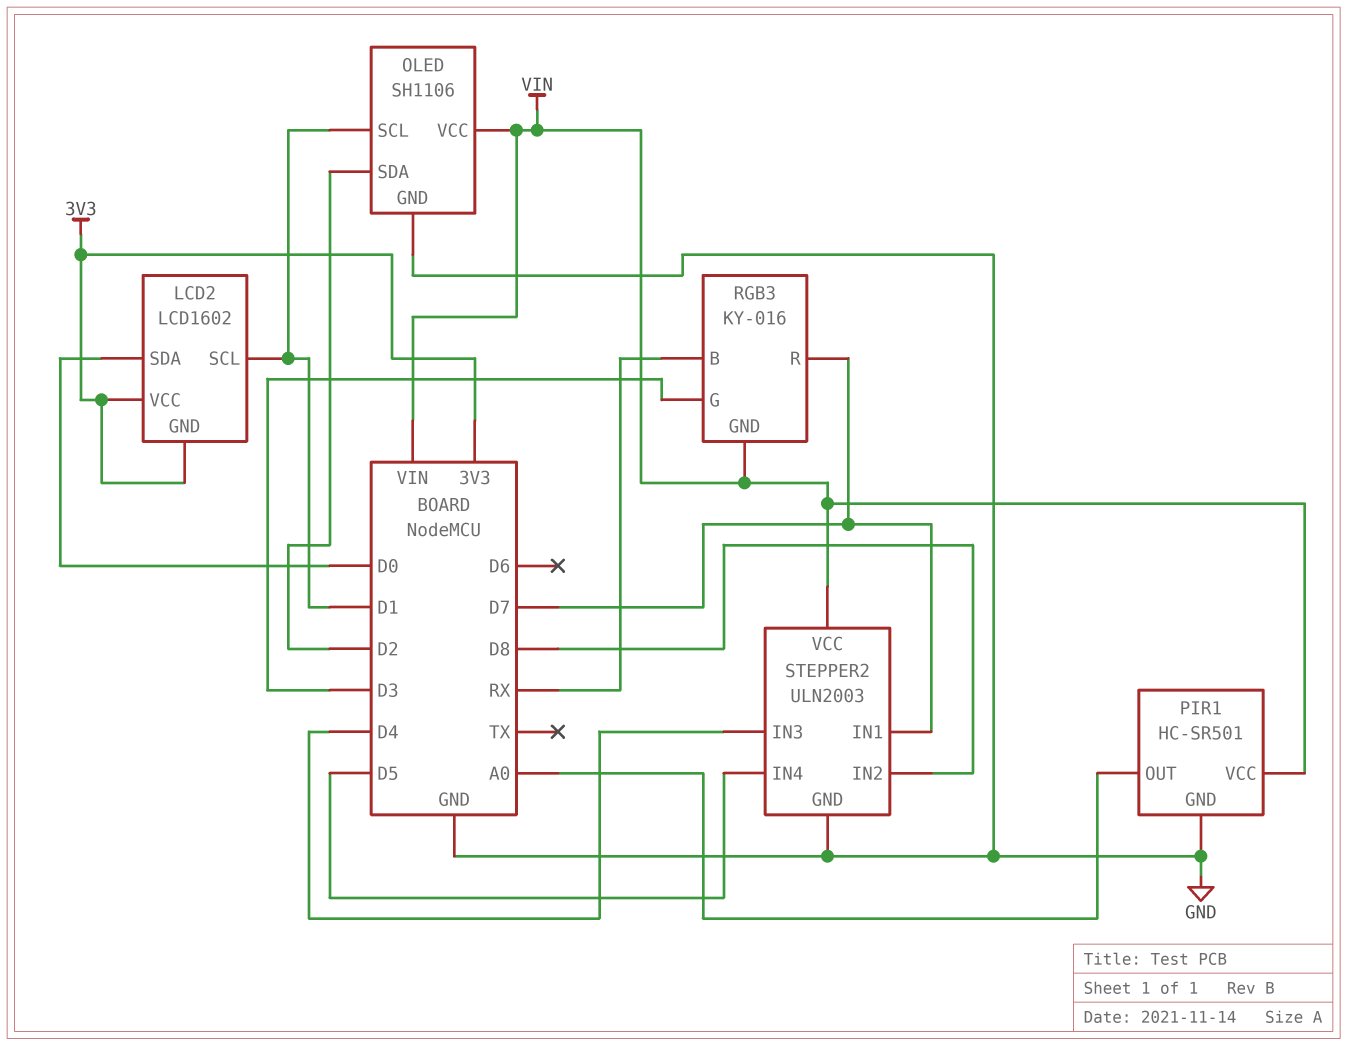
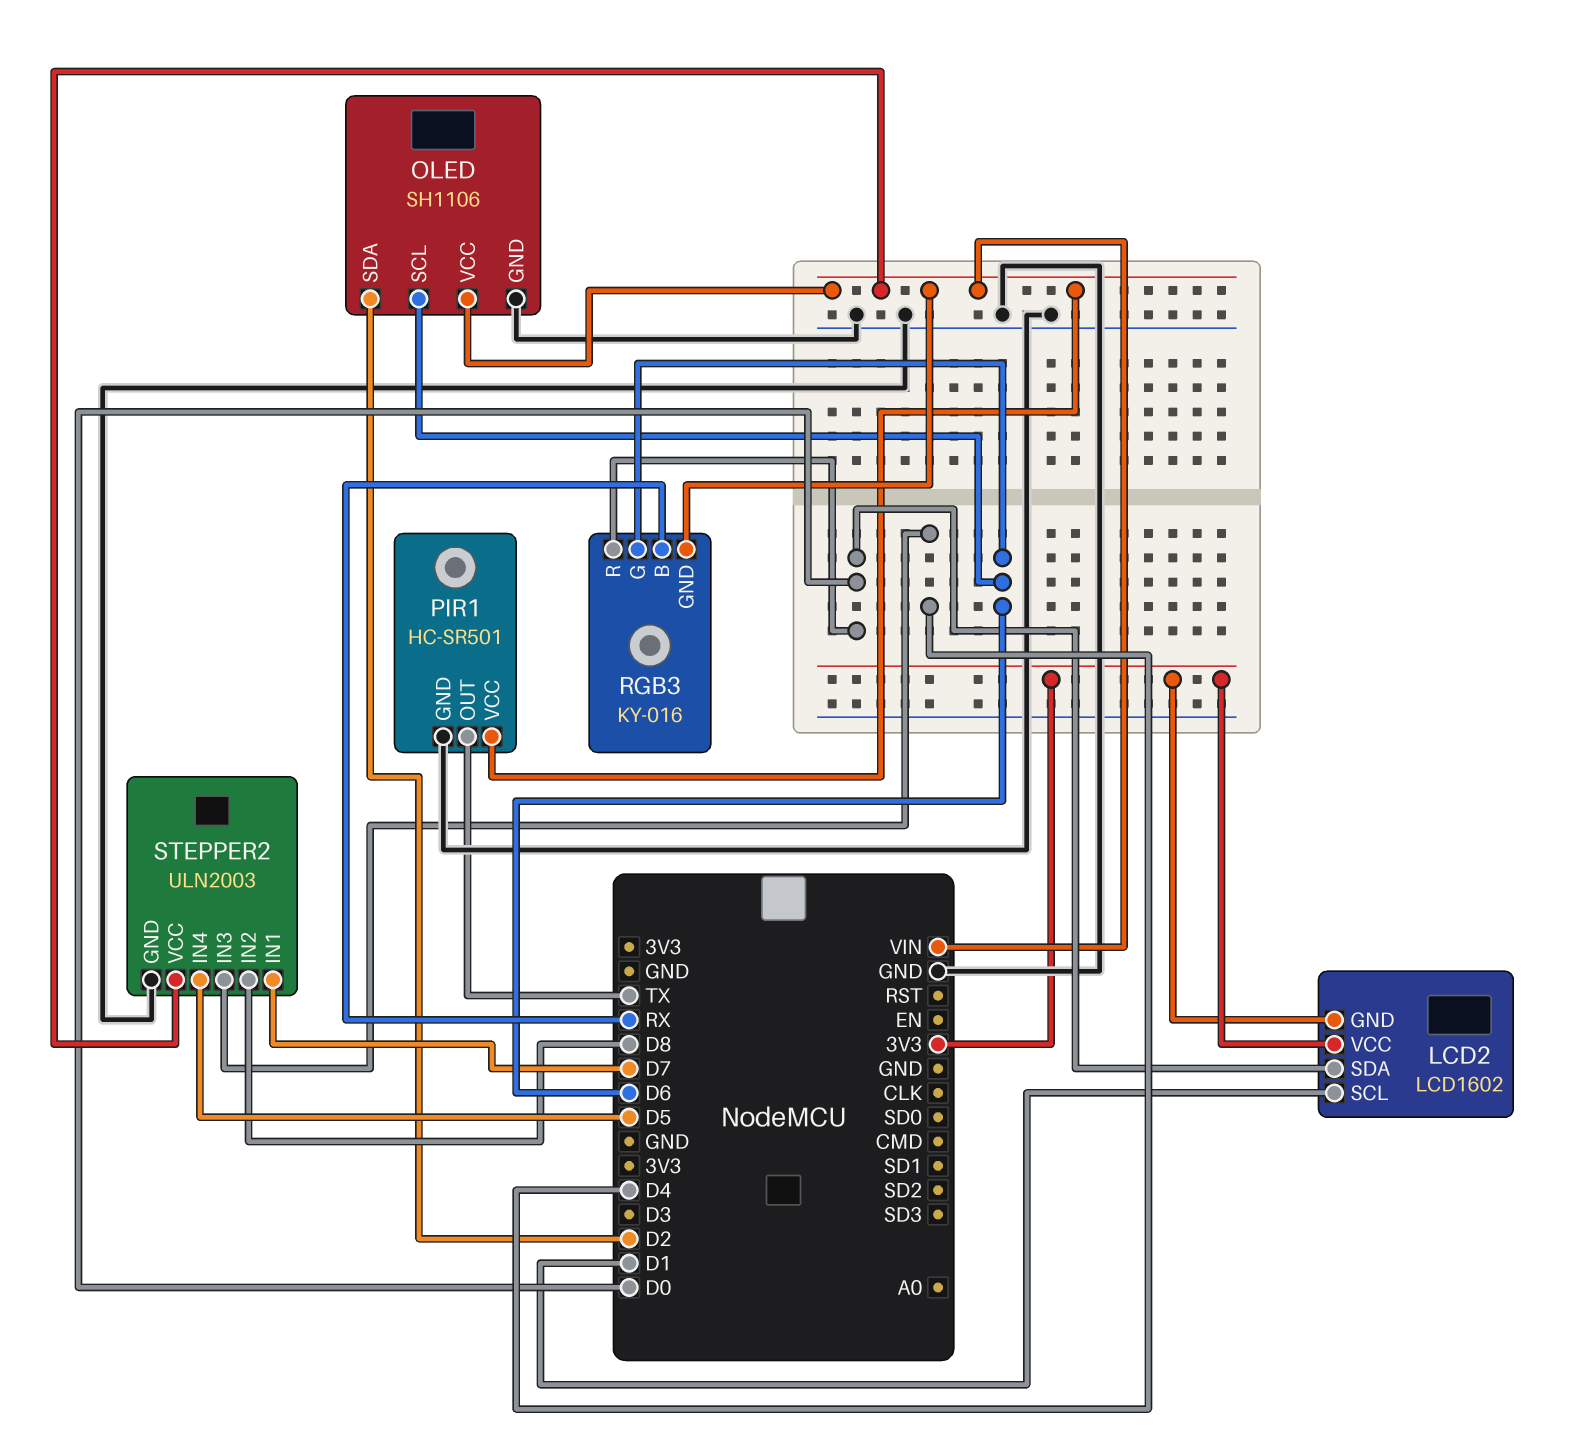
OLED pin SCL: D1 -> D6
PIR1 pin OUT: A0 -> TX
RGB3 pin G: D3 -> D6
RGB3 pin R: D7 -> D0

